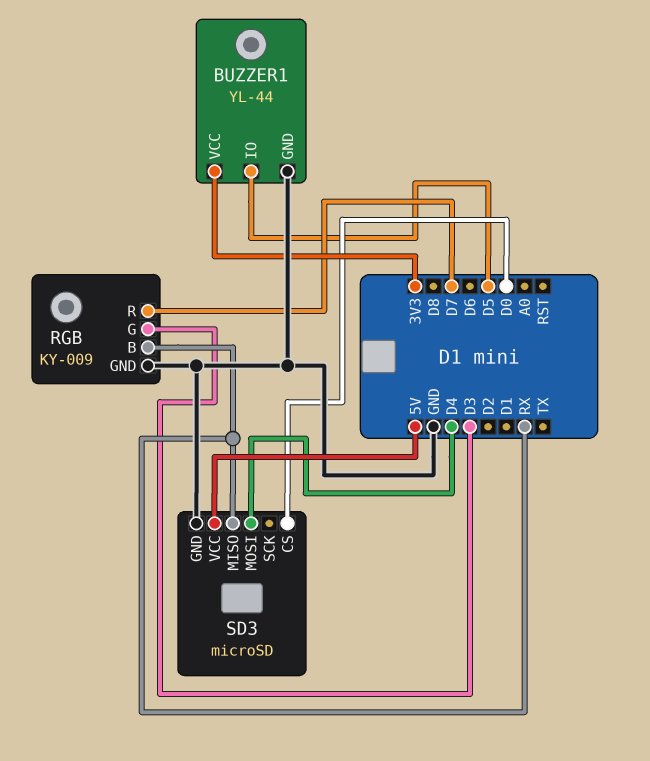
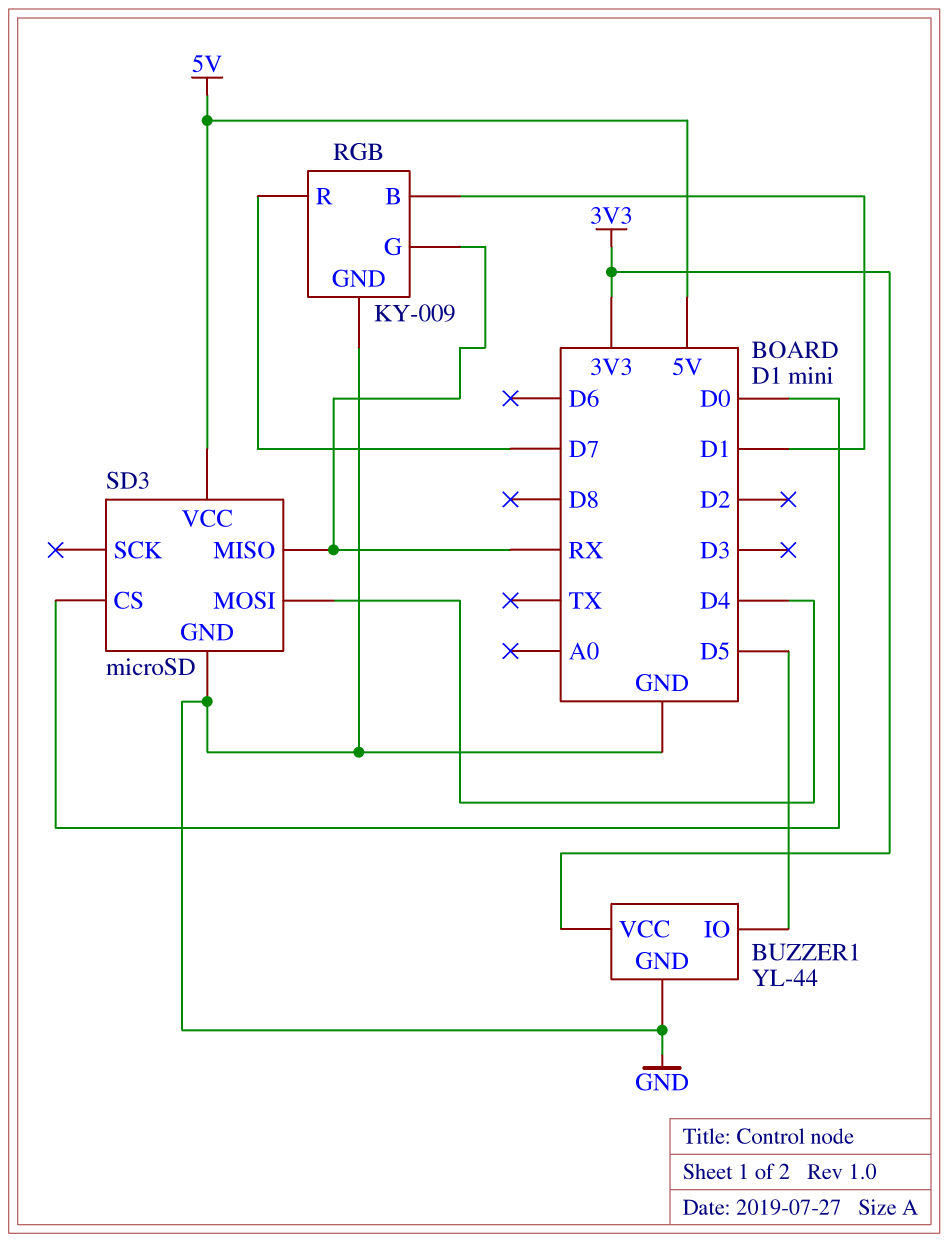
RGB pin B: RX -> D1
RGB pin G: D3 -> RX

